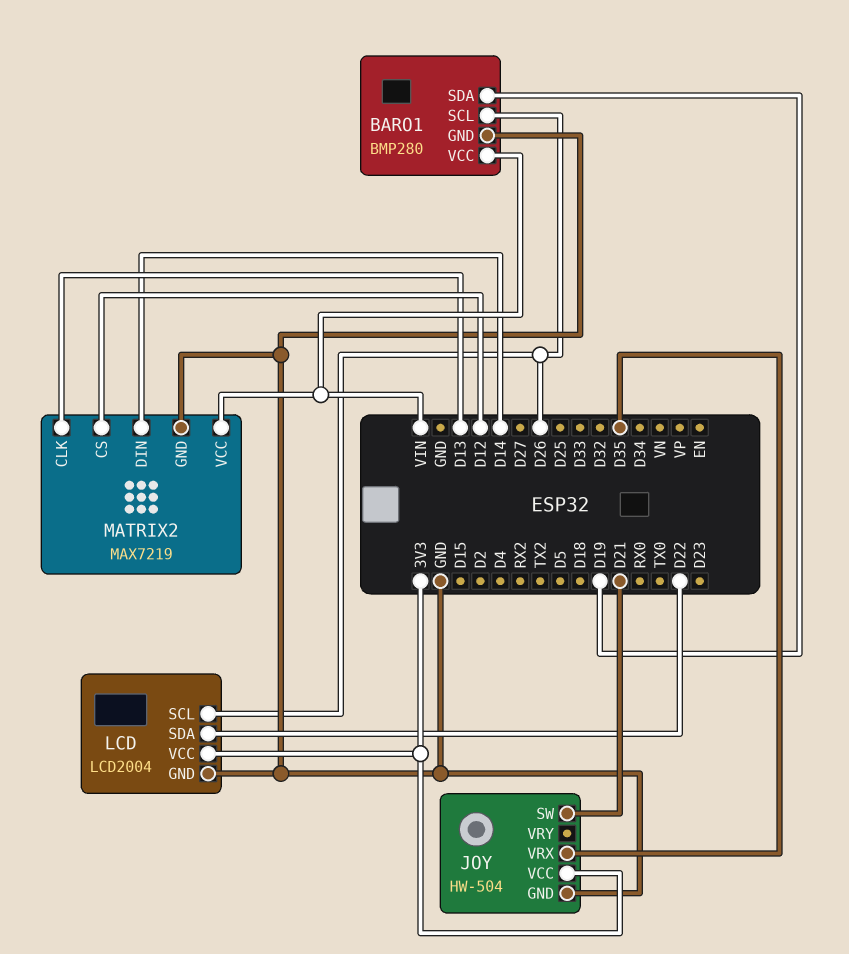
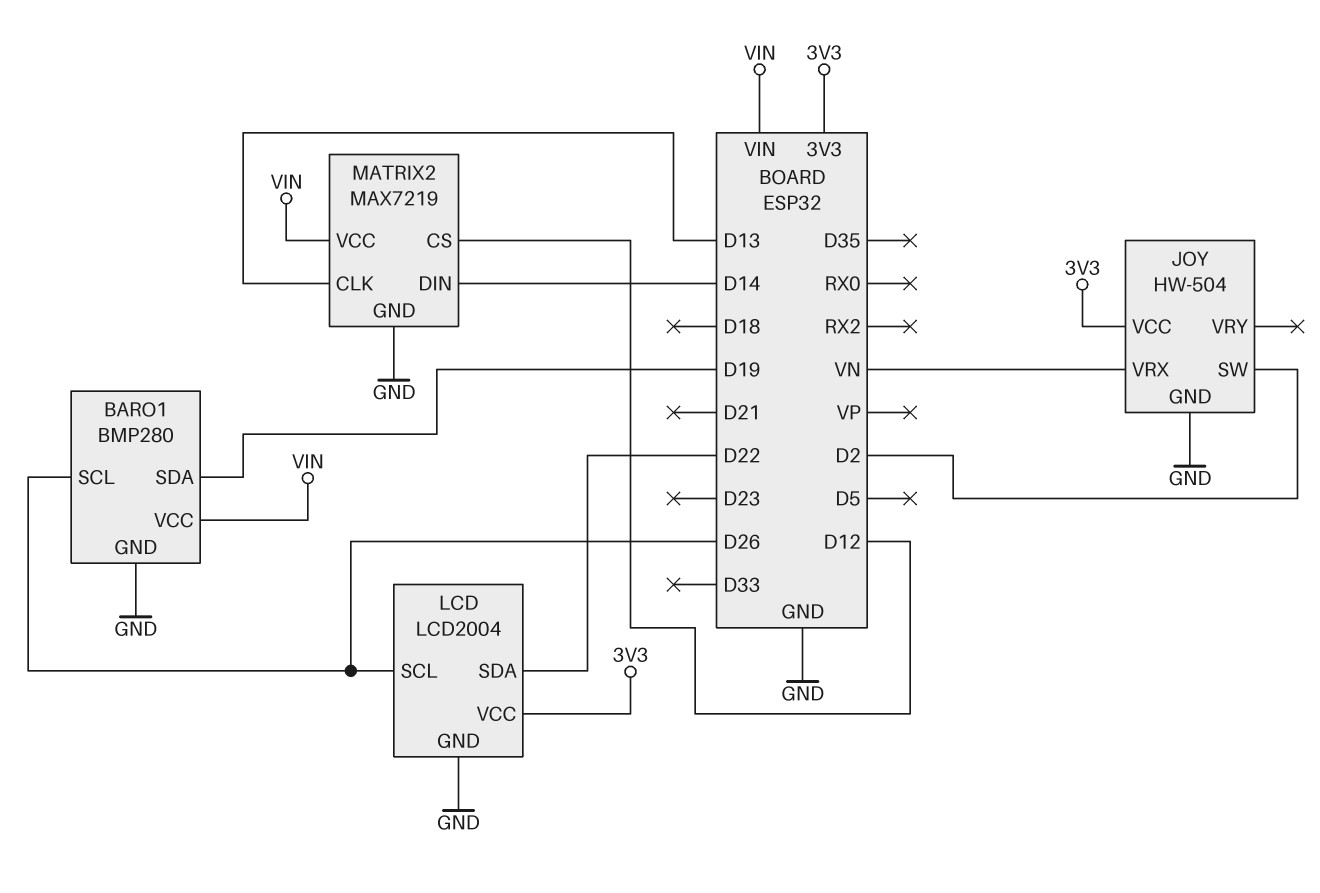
JOY pin SW: D21 -> D2
JOY pin VRX: D35 -> VN

